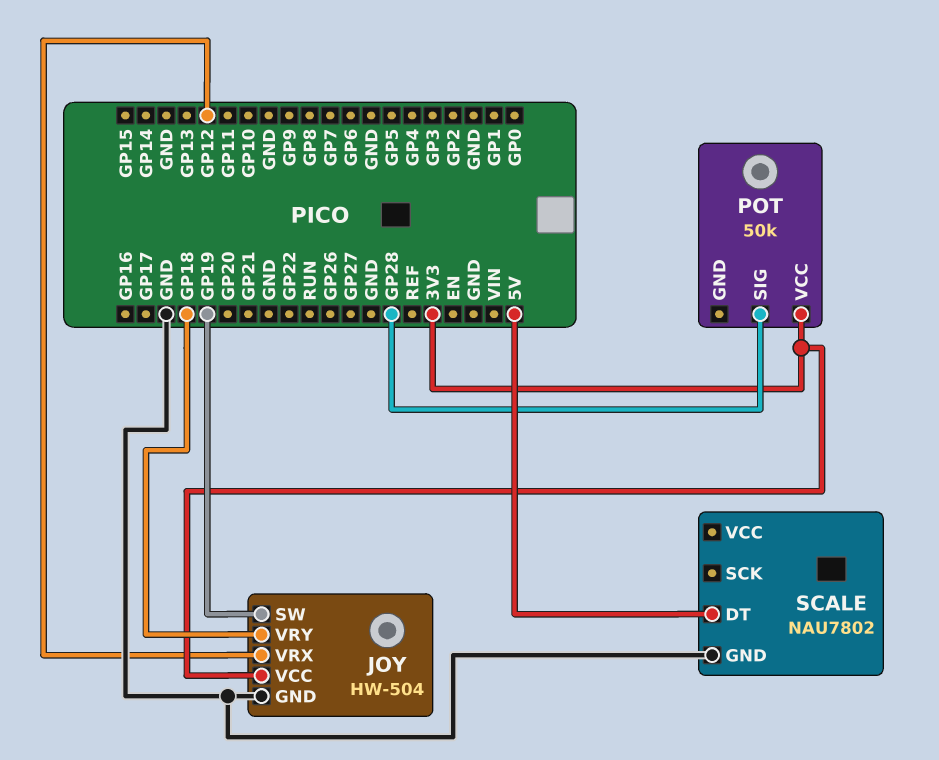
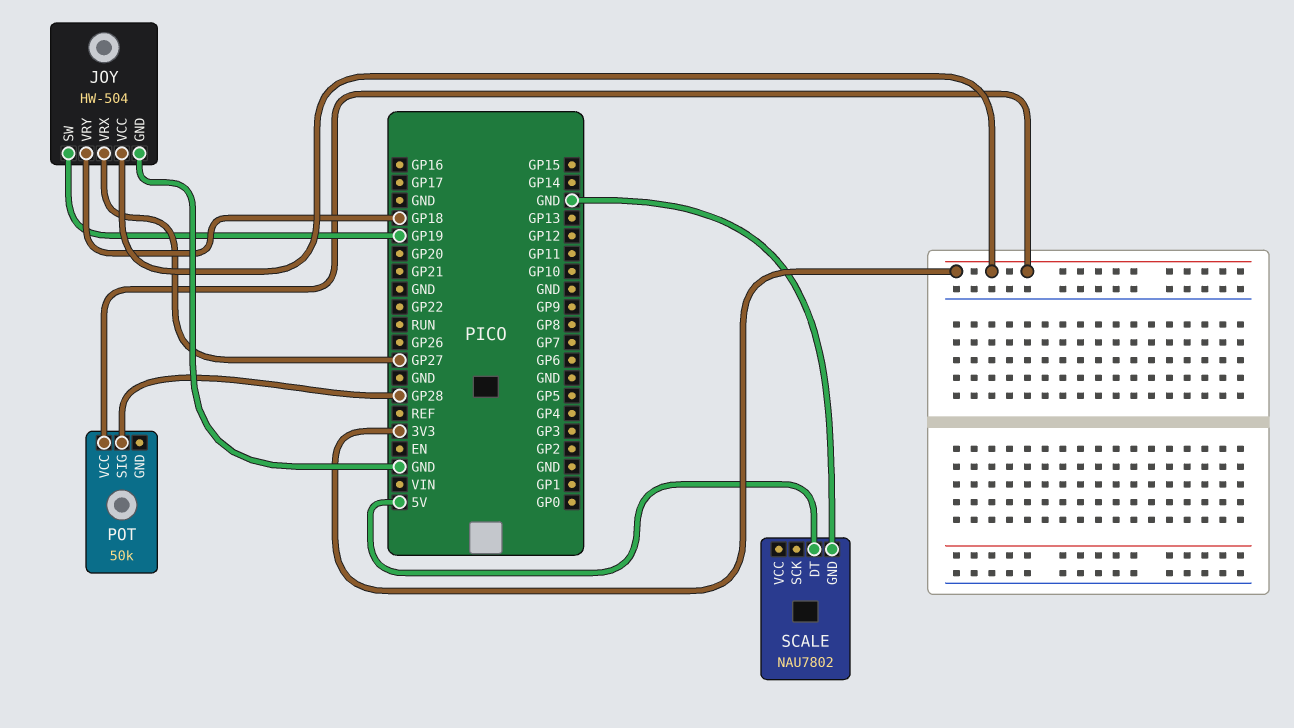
JOY pin VRX: GP12 -> GP27

